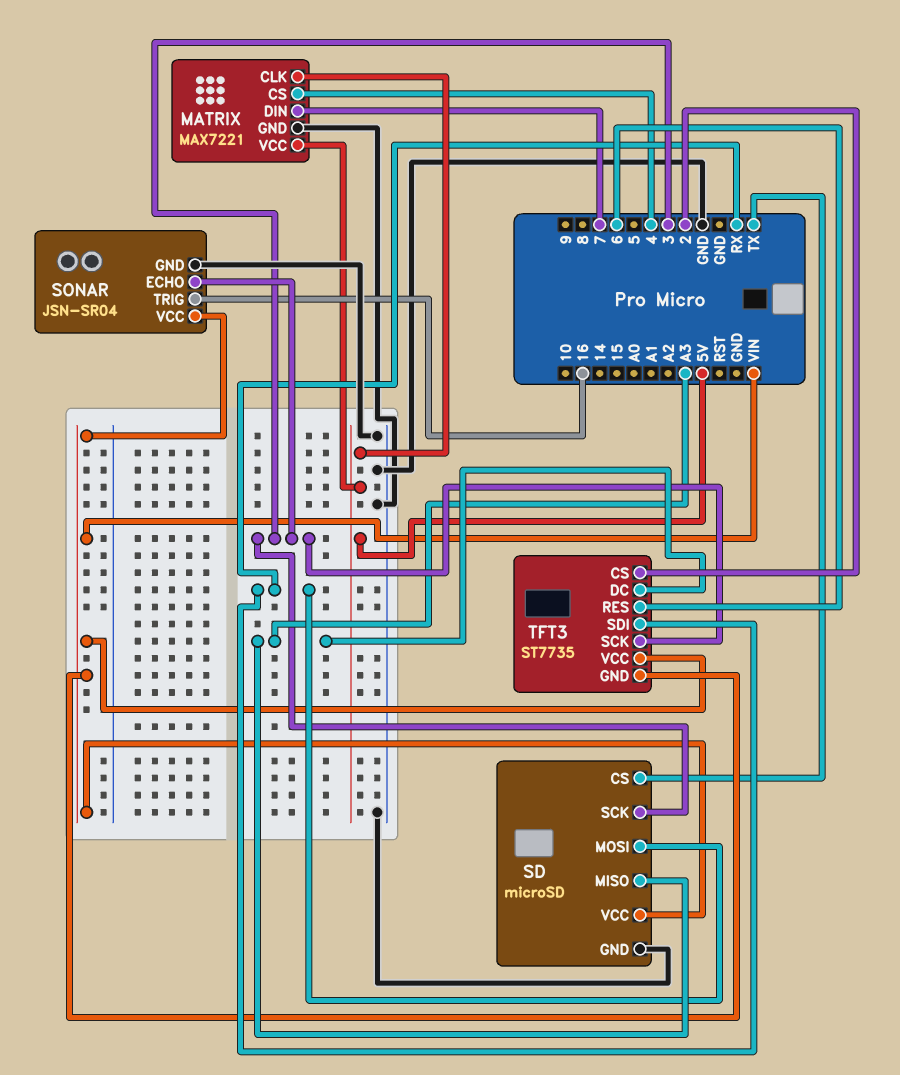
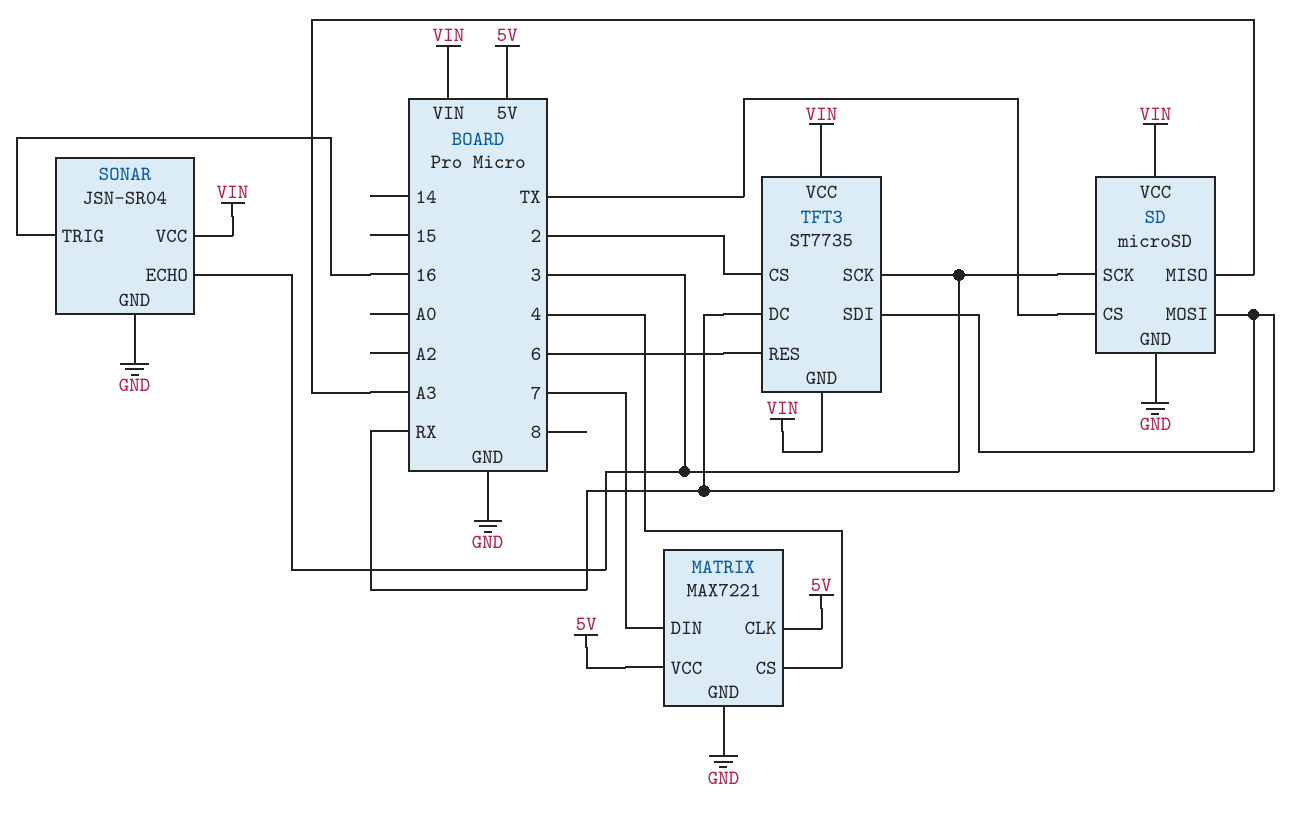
TFT3 pin DC: A3 -> RX

